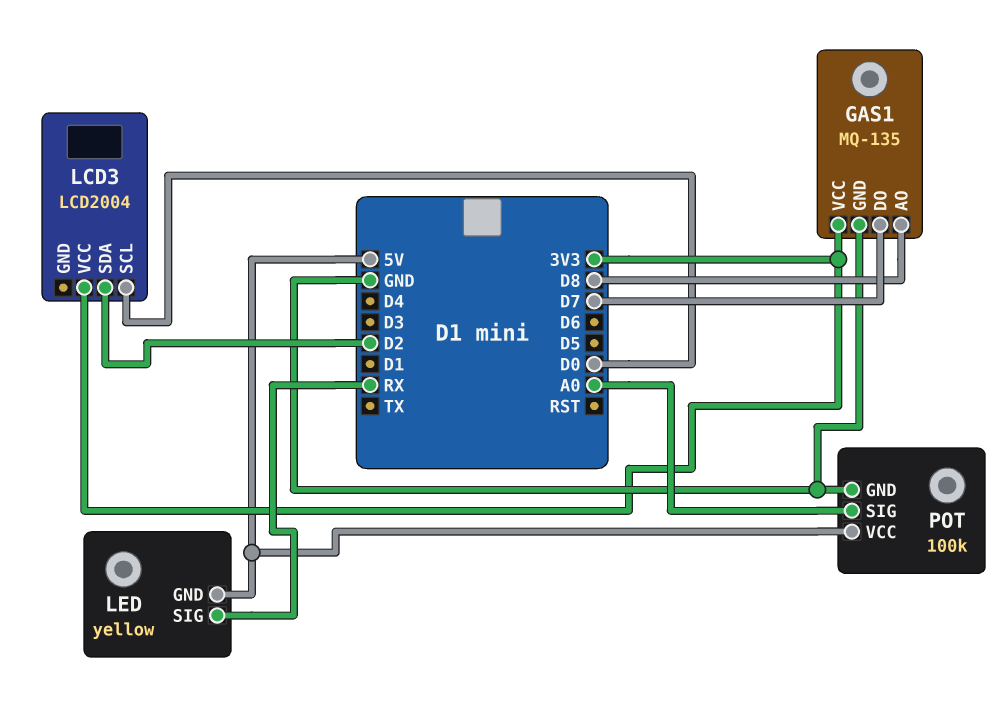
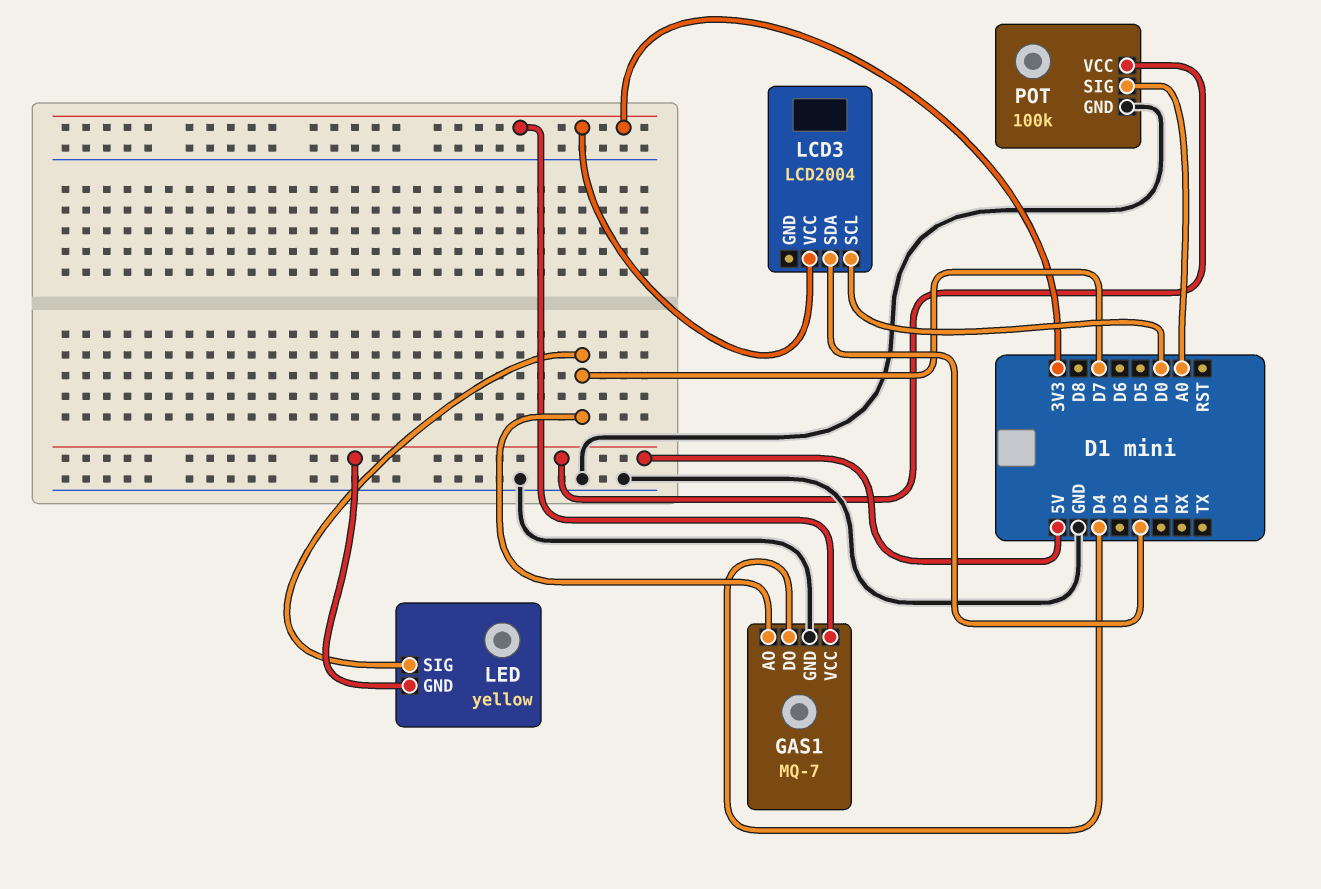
GAS1: MQ-135 -> MQ-7
GAS1 pin AO: D8 -> D7
GAS1 pin DO: D7 -> D4
LED pin SIG: RX -> D7

